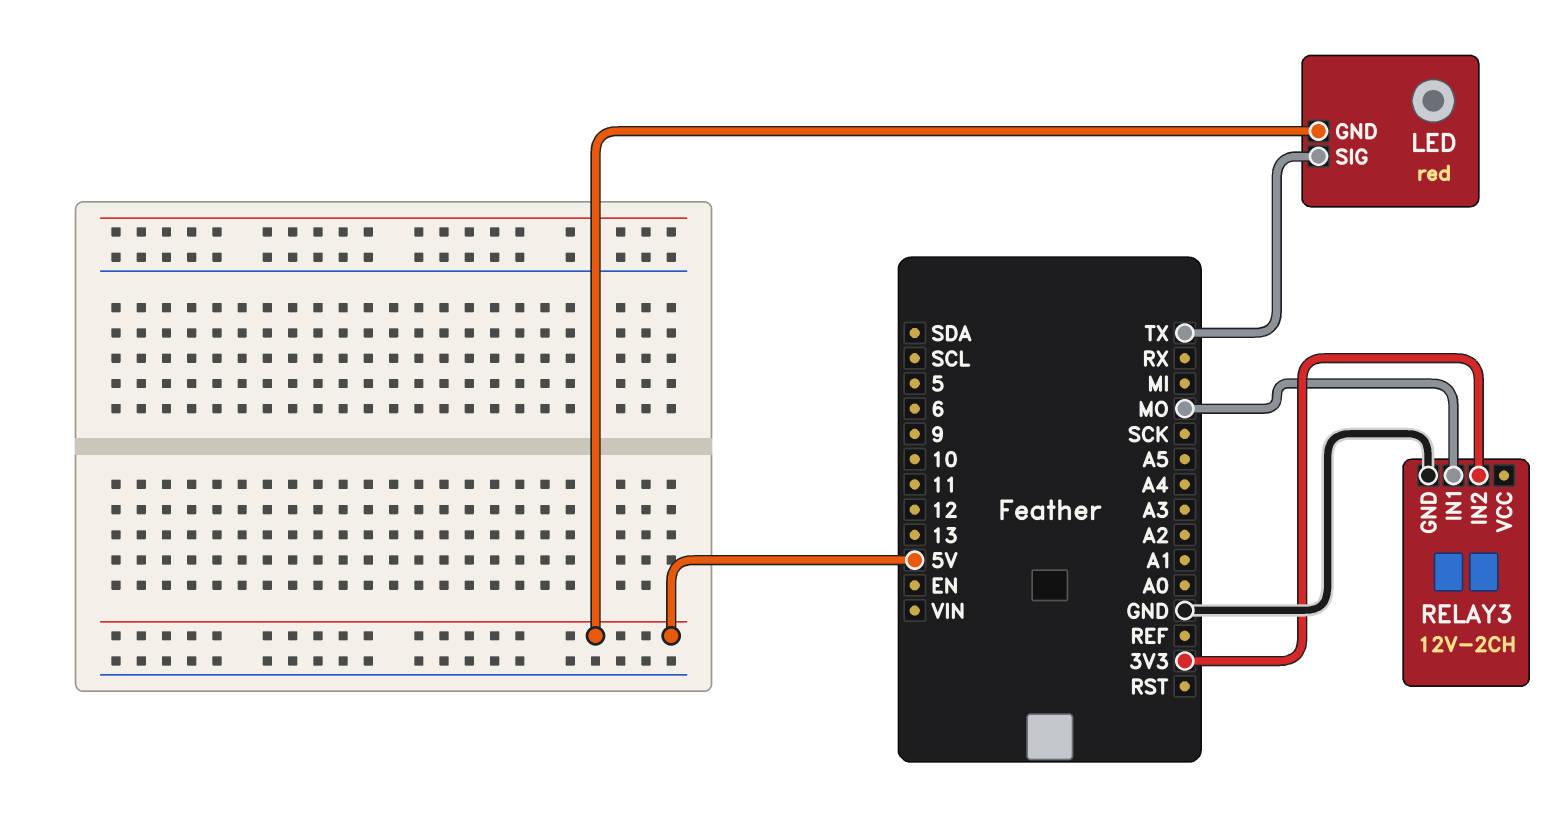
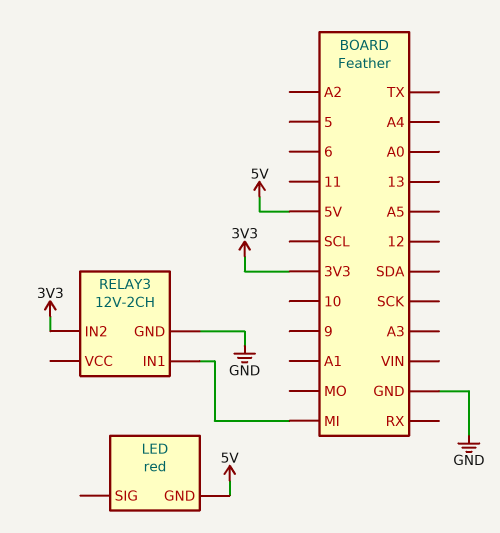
LED pin SIG: TX -> none
RELAY3 pin IN1: MO -> MI

